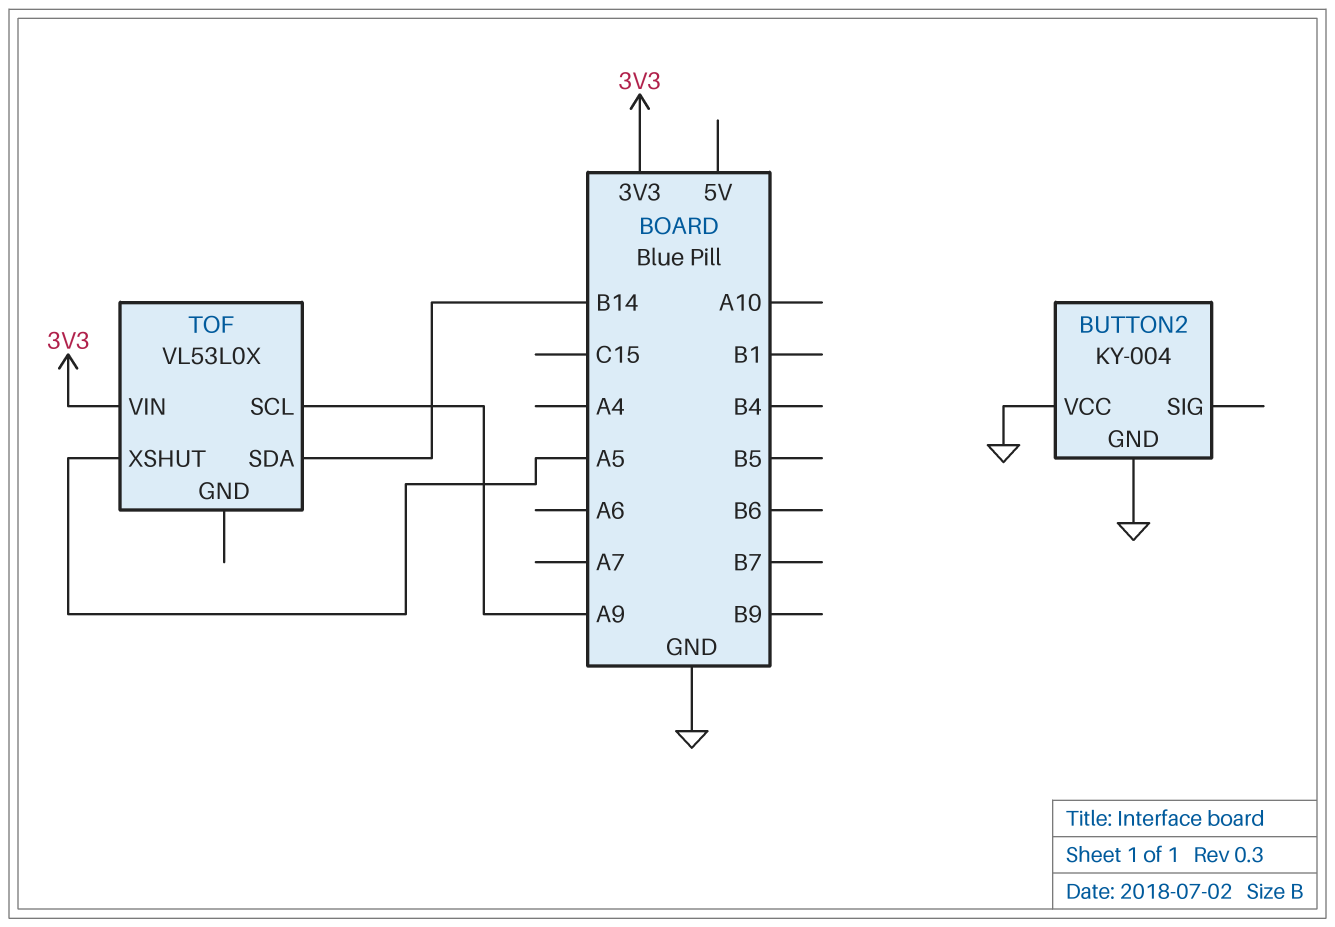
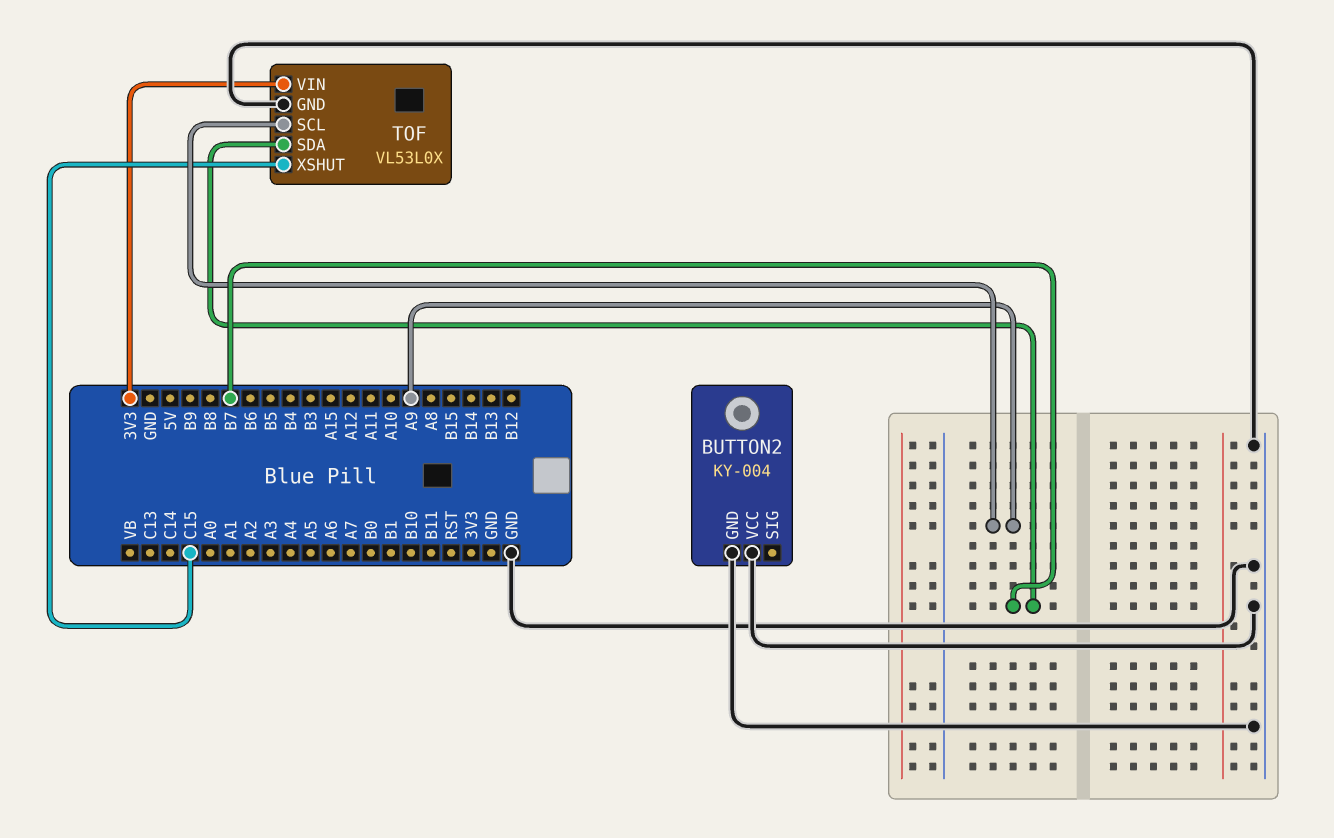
TOF pin GND: none -> GND
TOF pin SDA: B14 -> B7
TOF pin XSHUT: A5 -> C15

